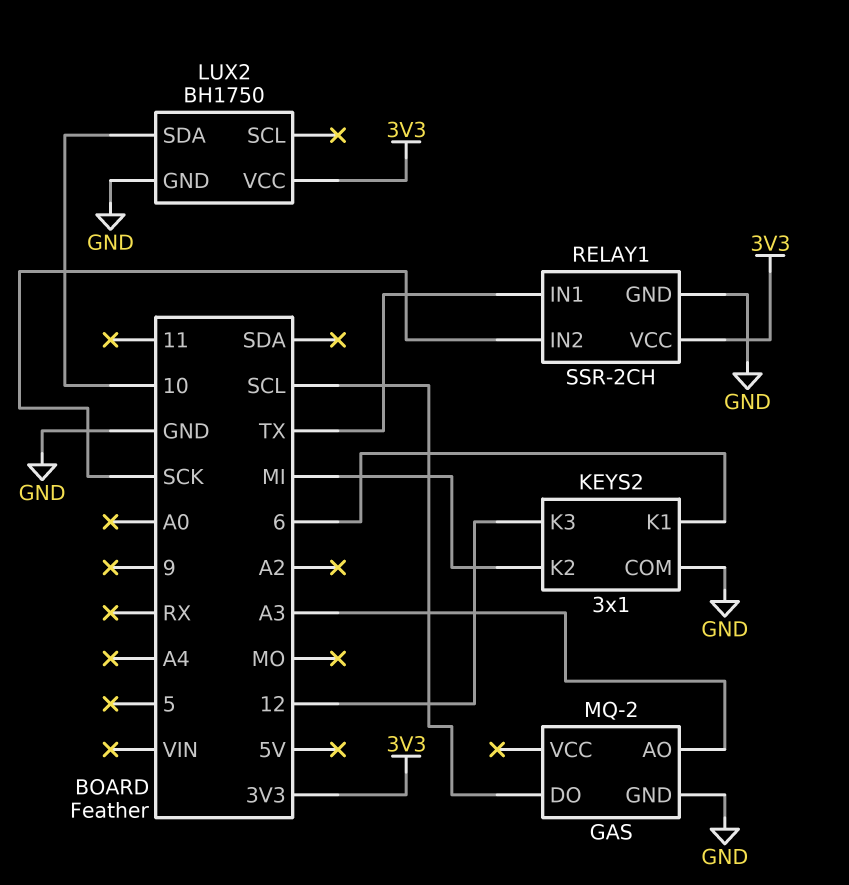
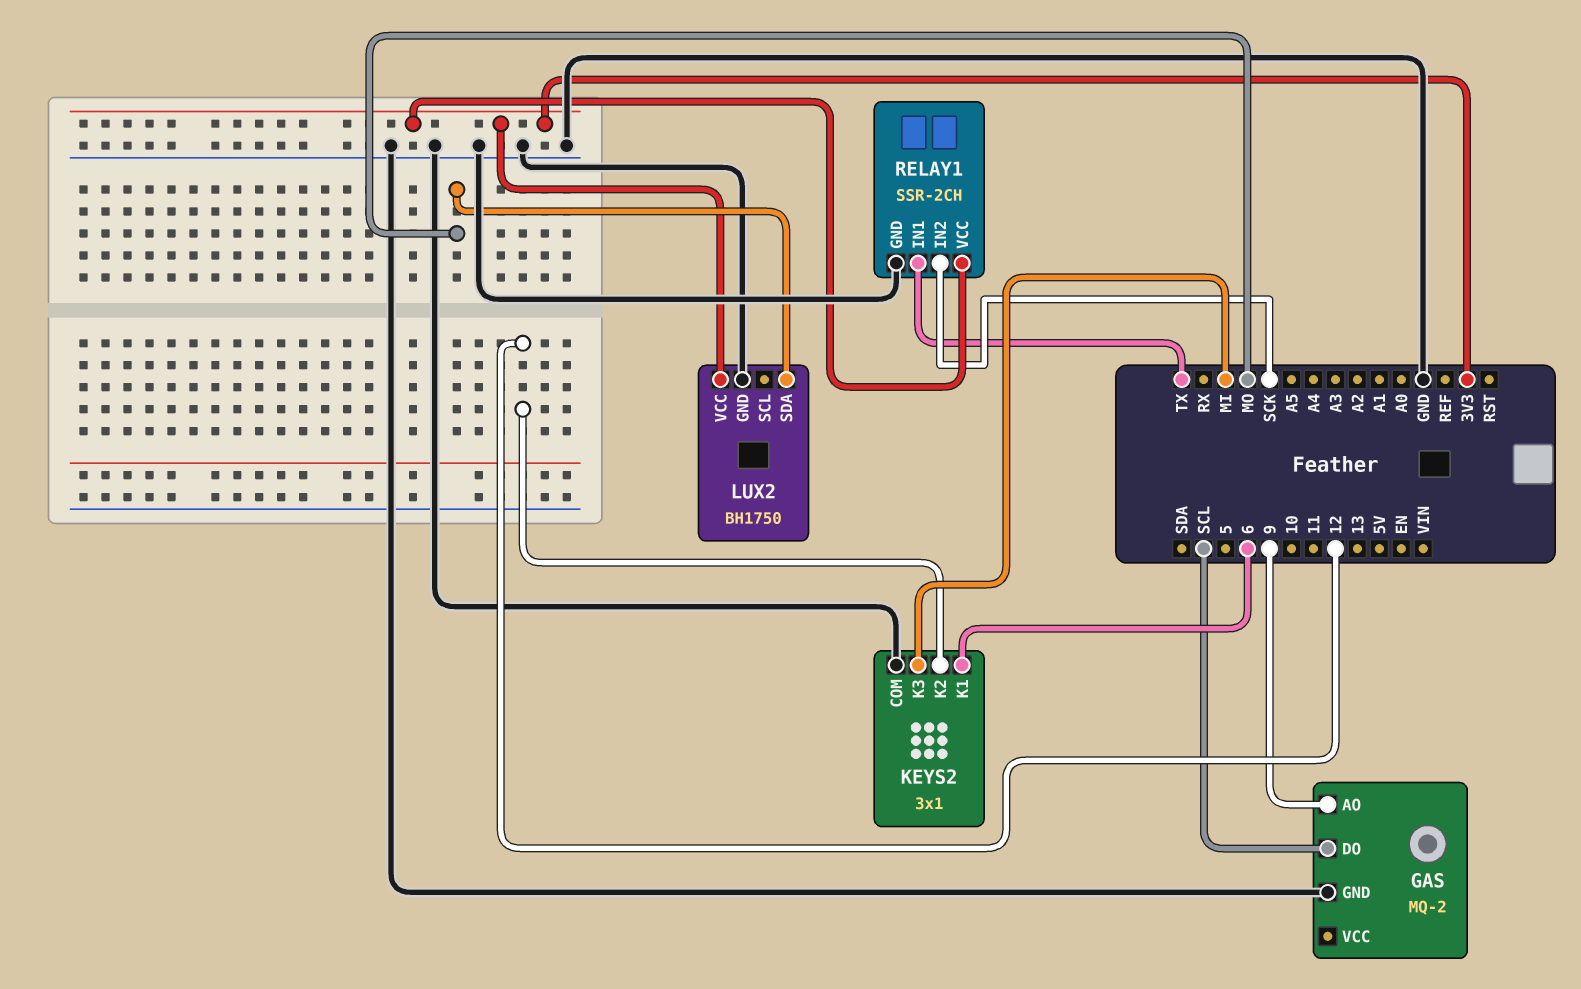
GAS pin AO: A3 -> 9
KEYS2 pin K2: MI -> 12
KEYS2 pin K3: 12 -> MI
LUX2 pin SDA: 10 -> MO

